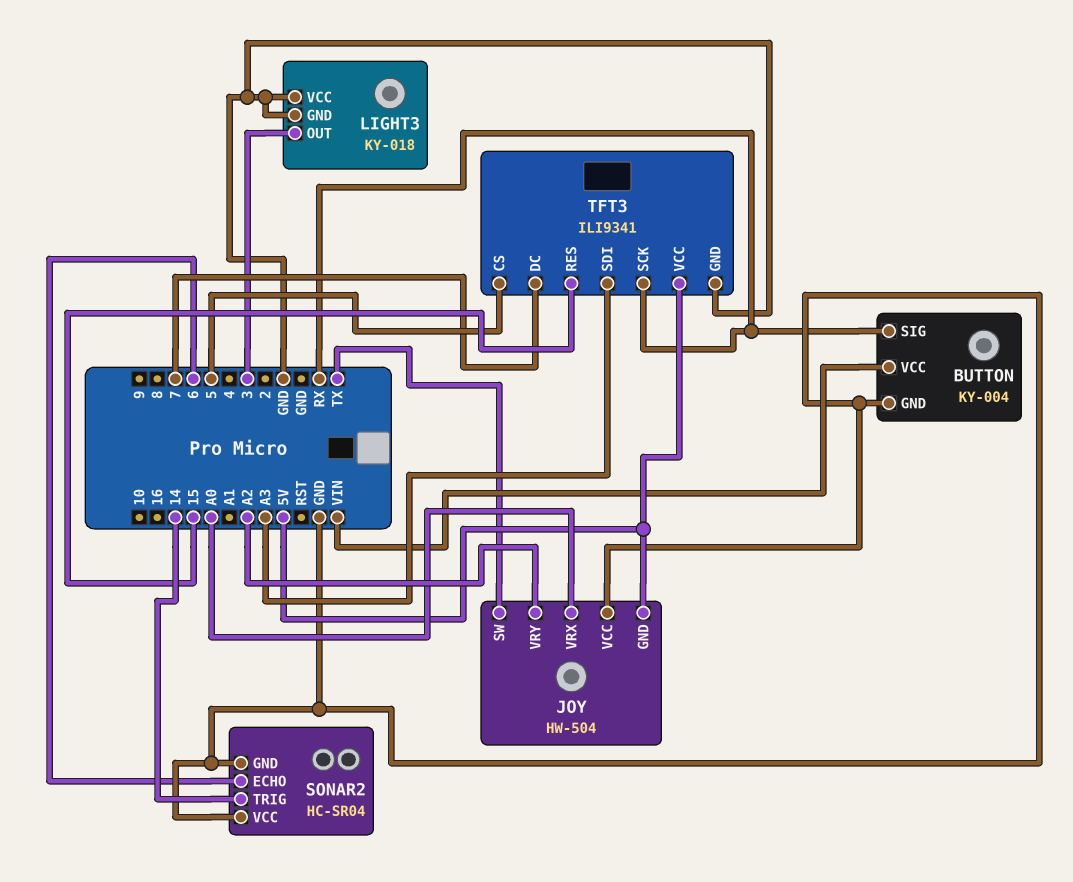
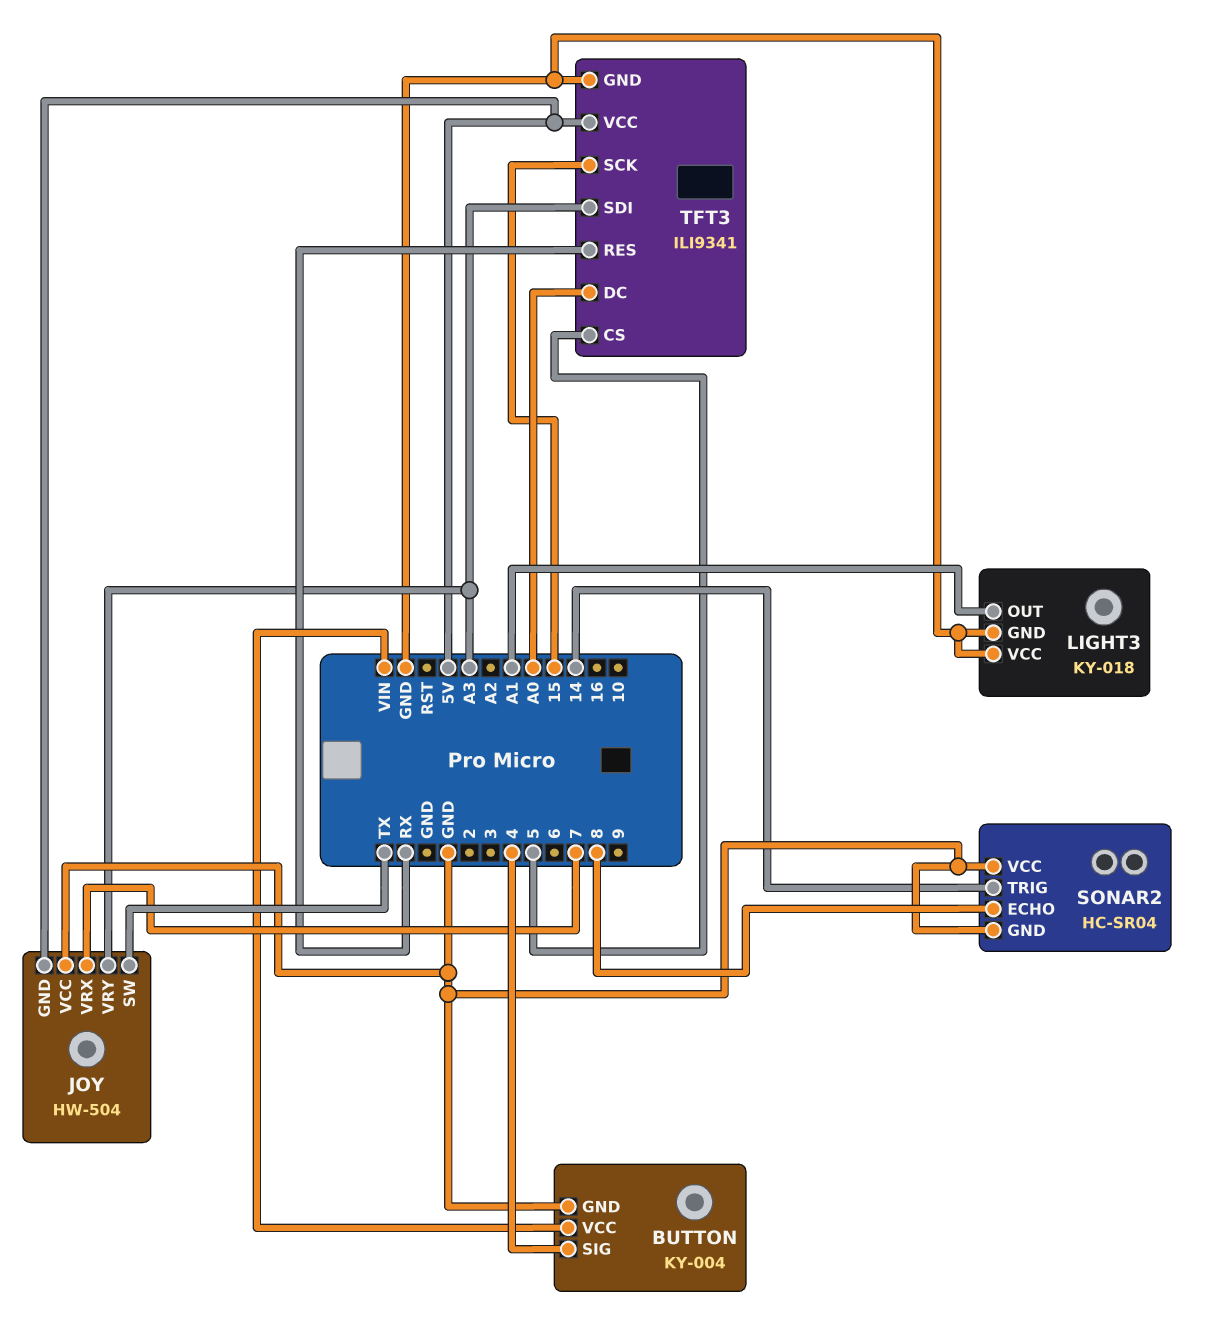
BUTTON pin SIG: RX -> 4
JOY pin VRX: A0 -> 7
JOY pin VRY: A2 -> A3
LIGHT3 pin OUT: 3 -> A1
SONAR2 pin ECHO: 6 -> 8
TFT3 pin DC: 7 -> A0
TFT3 pin RES: 15 -> RX
TFT3 pin SCK: RX -> 15

